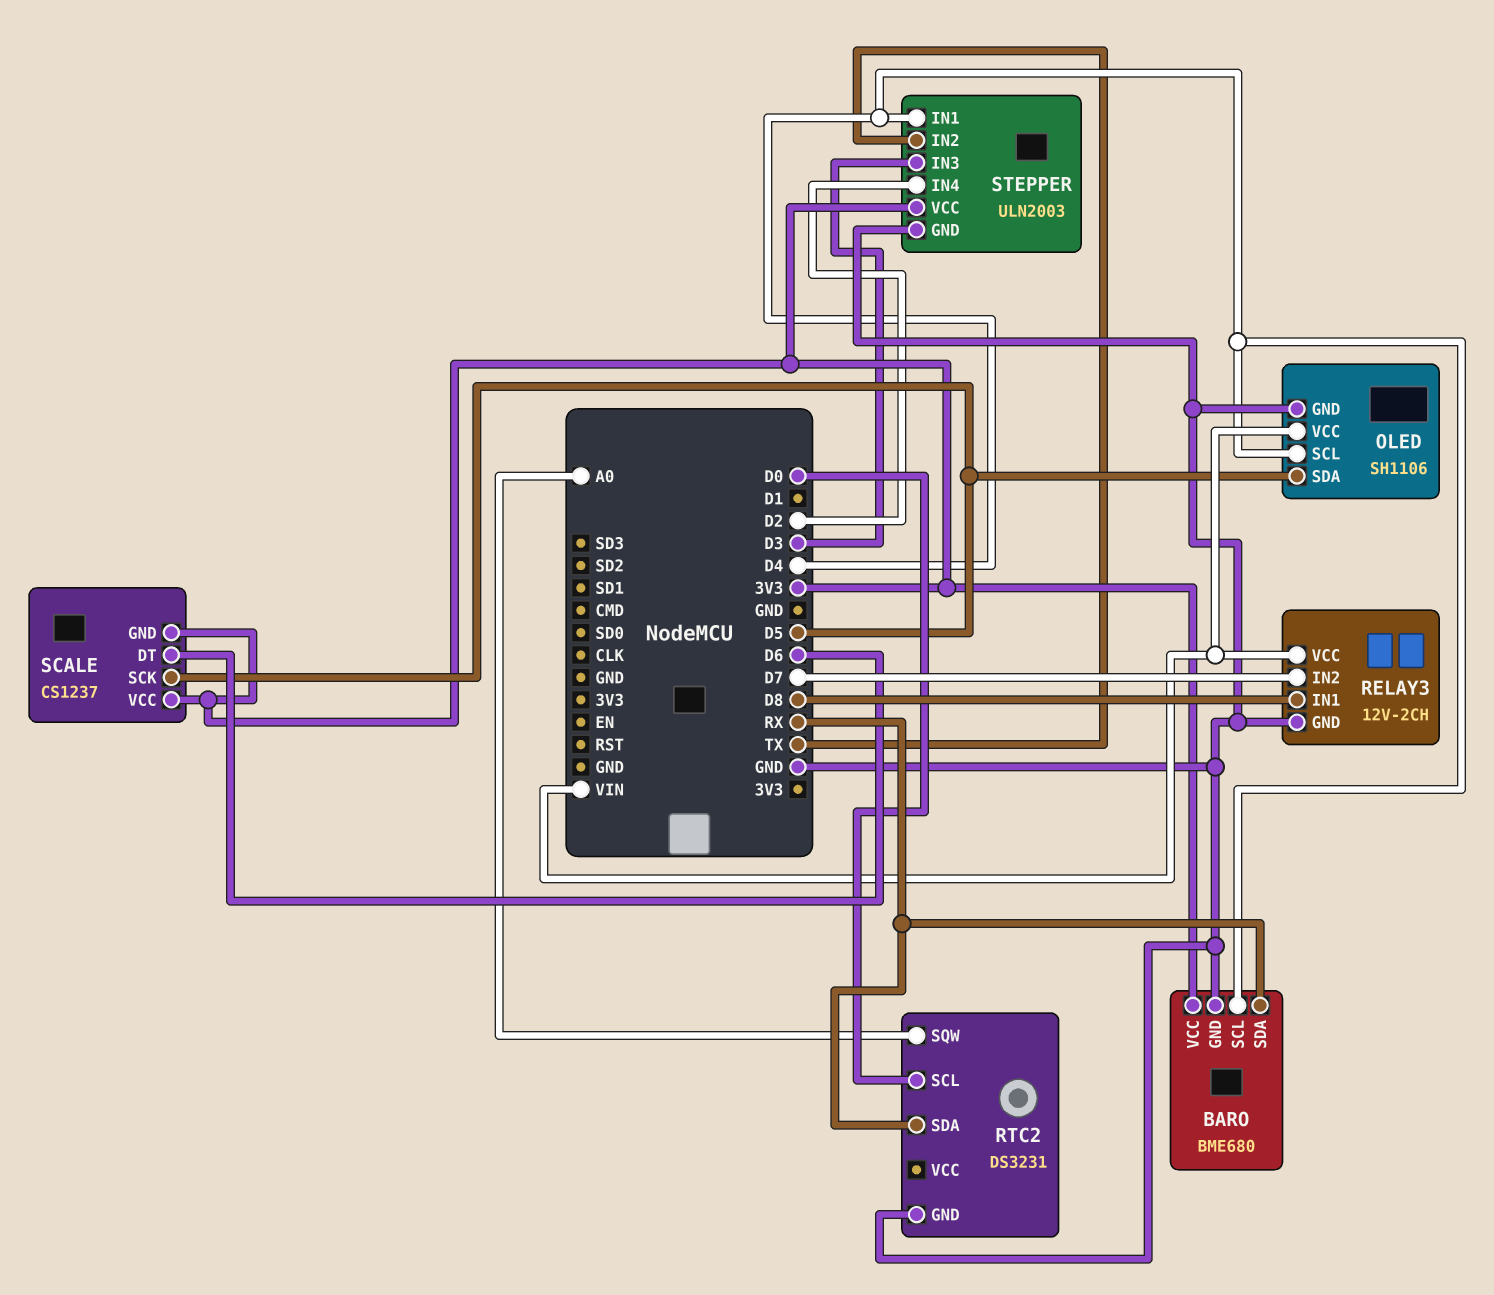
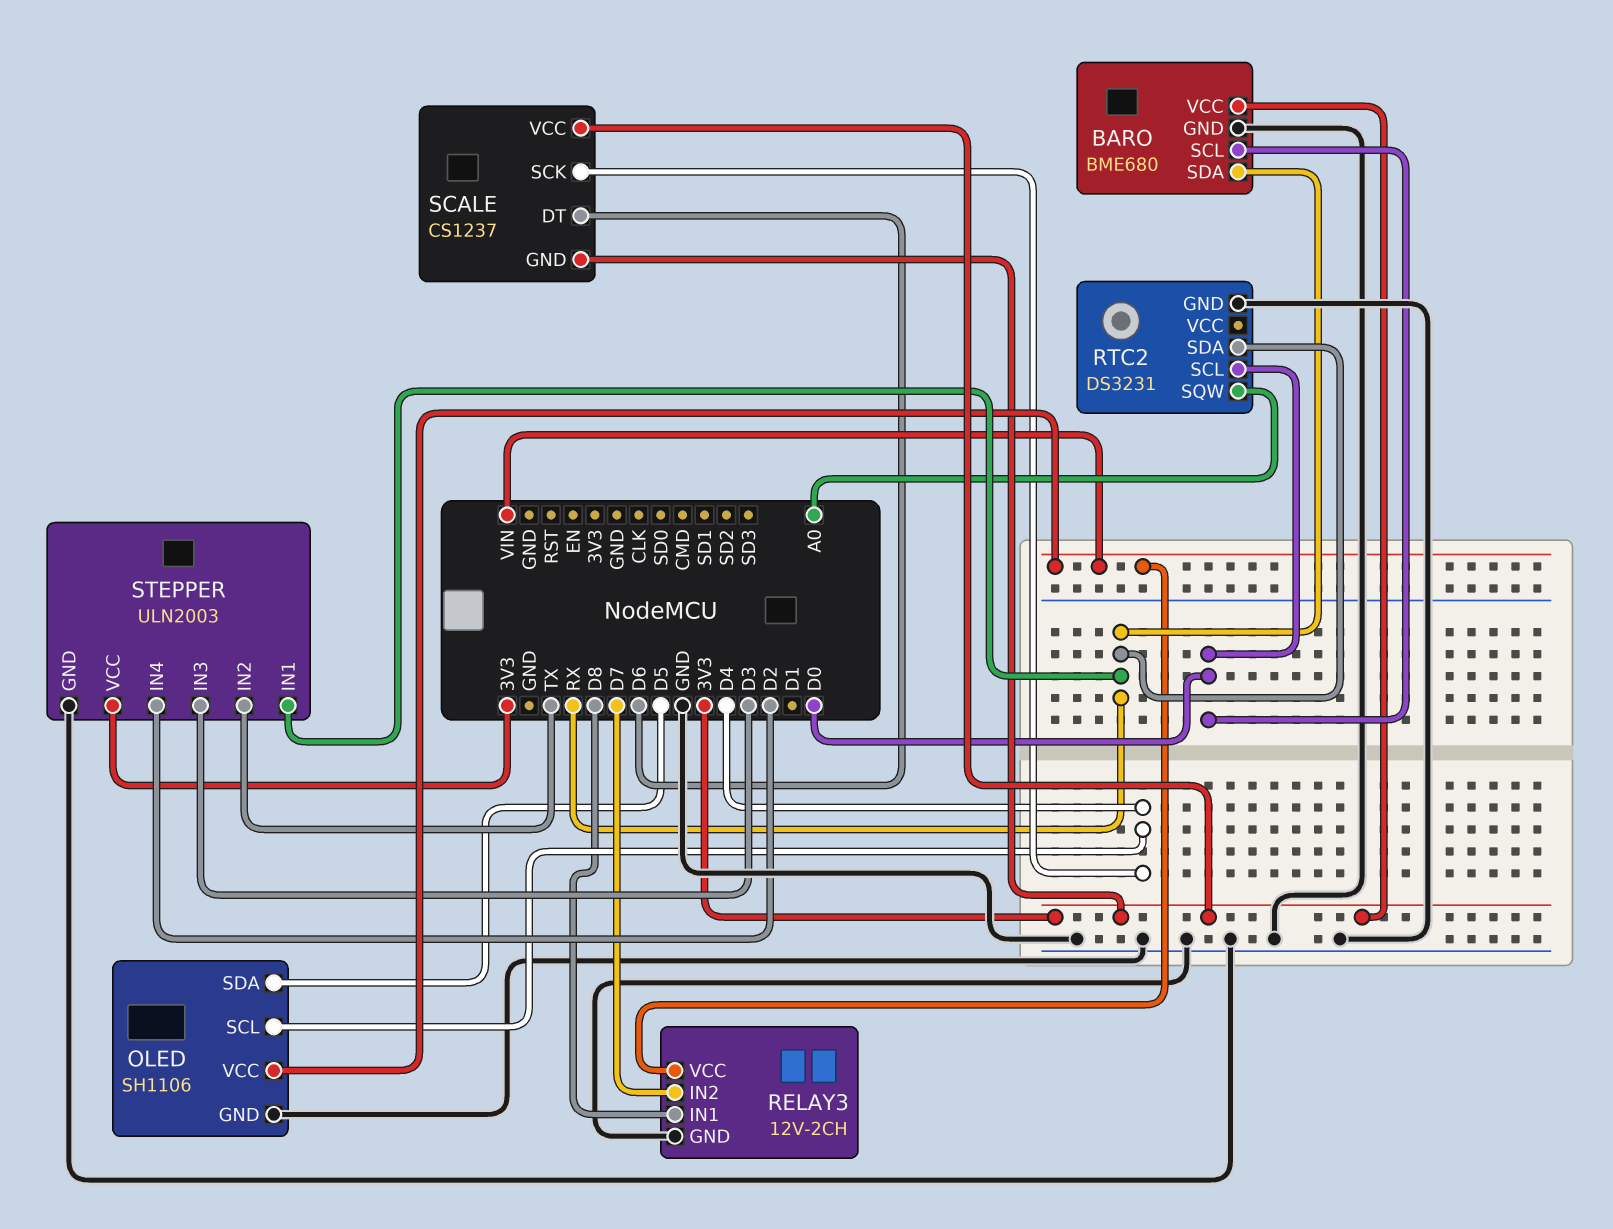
BARO pin SCL: D4 -> D0
SCALE pin SCK: D5 -> D4
STEPPER pin IN1: D4 -> RX

